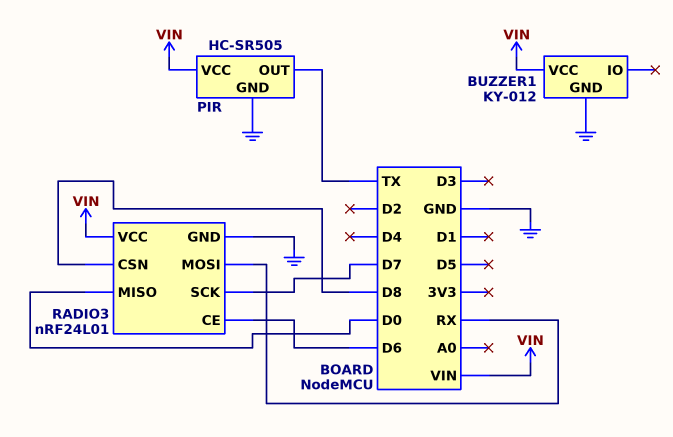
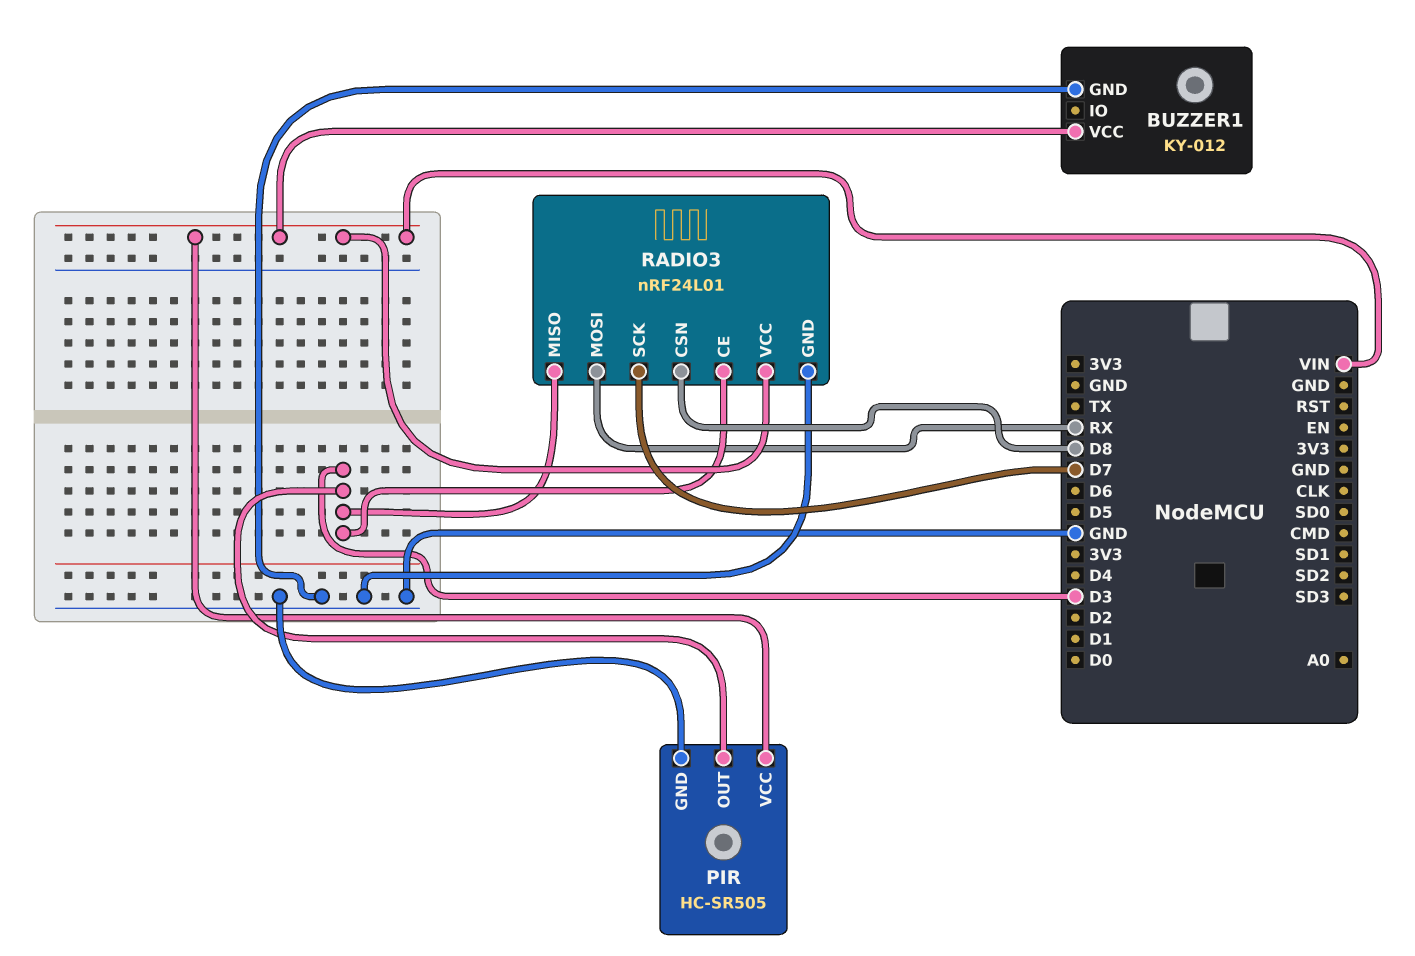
PIR pin OUT: TX -> D3
RADIO3 pin CE: D6 -> D3
RADIO3 pin MISO: D0 -> D3

